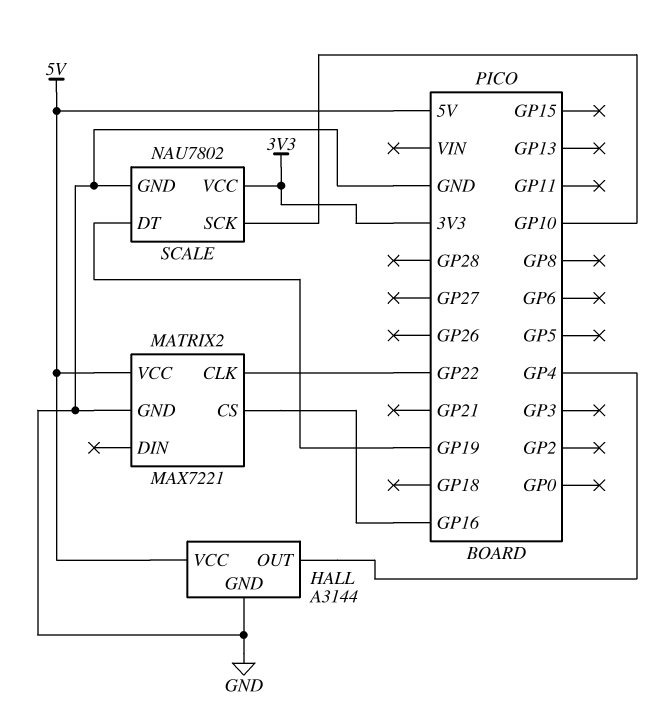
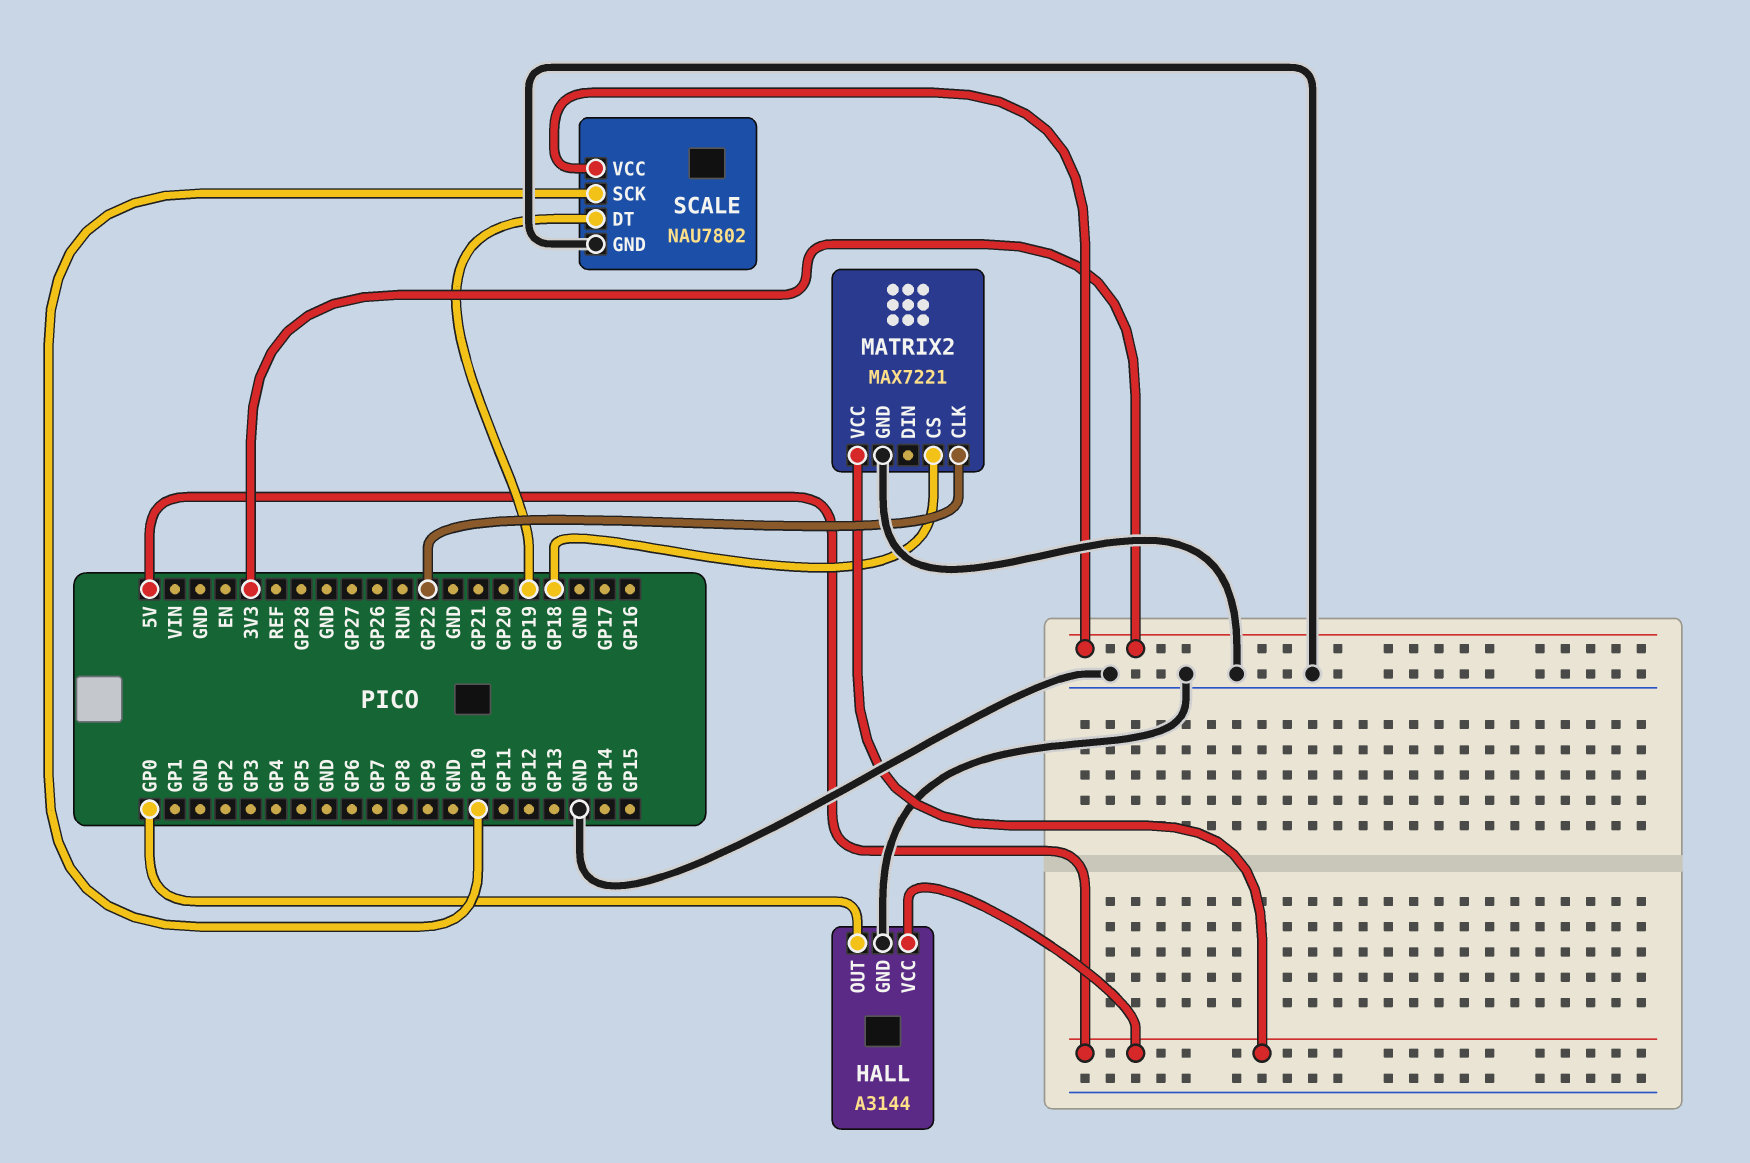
HALL pin OUT: GP4 -> GP0
MATRIX2 pin CS: GP16 -> GP18

